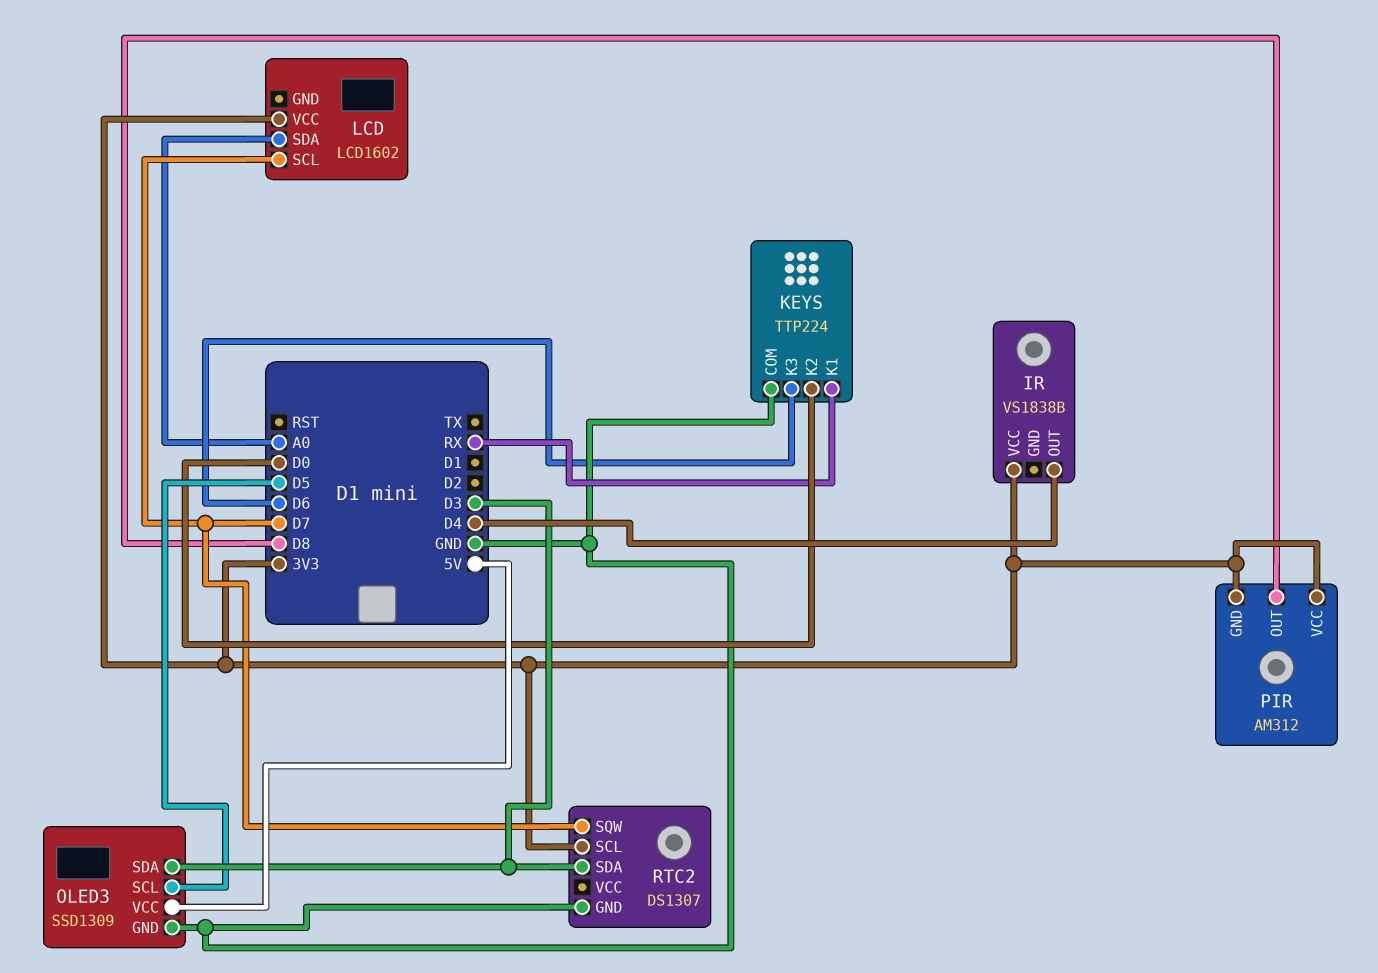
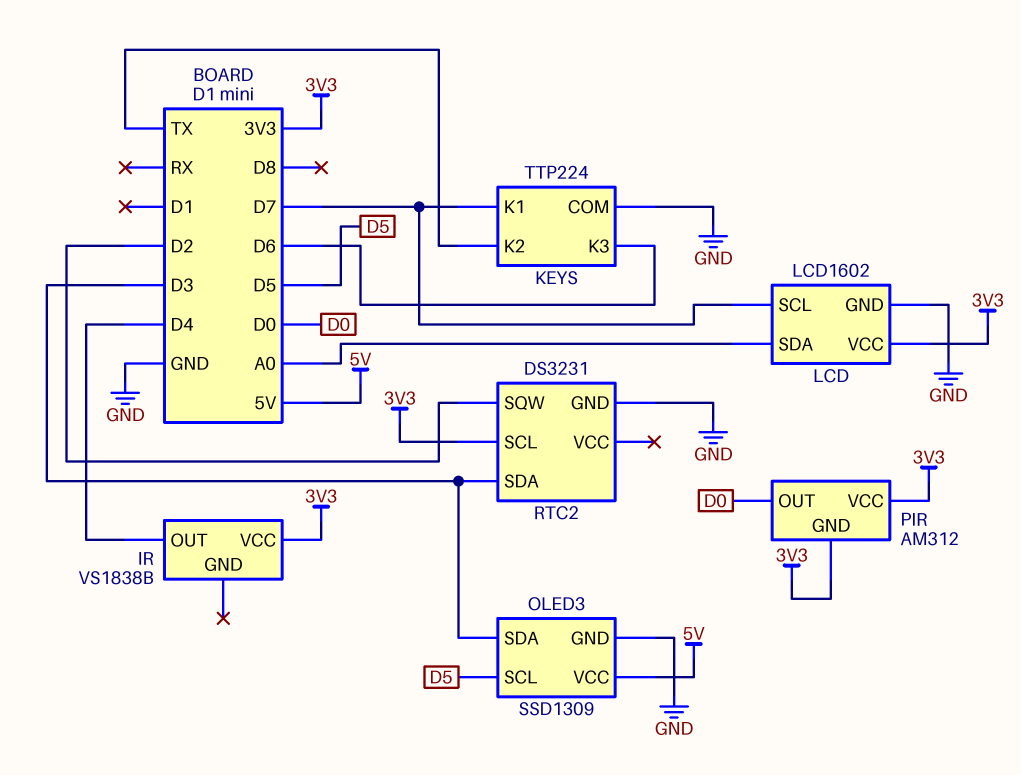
KEYS pin K1: RX -> D7
KEYS pin K2: D0 -> TX
LCD pin GND: none -> GND
PIR pin OUT: D8 -> D0
RTC2: DS1307 -> DS3231
RTC2 pin SQW: D7 -> D2

